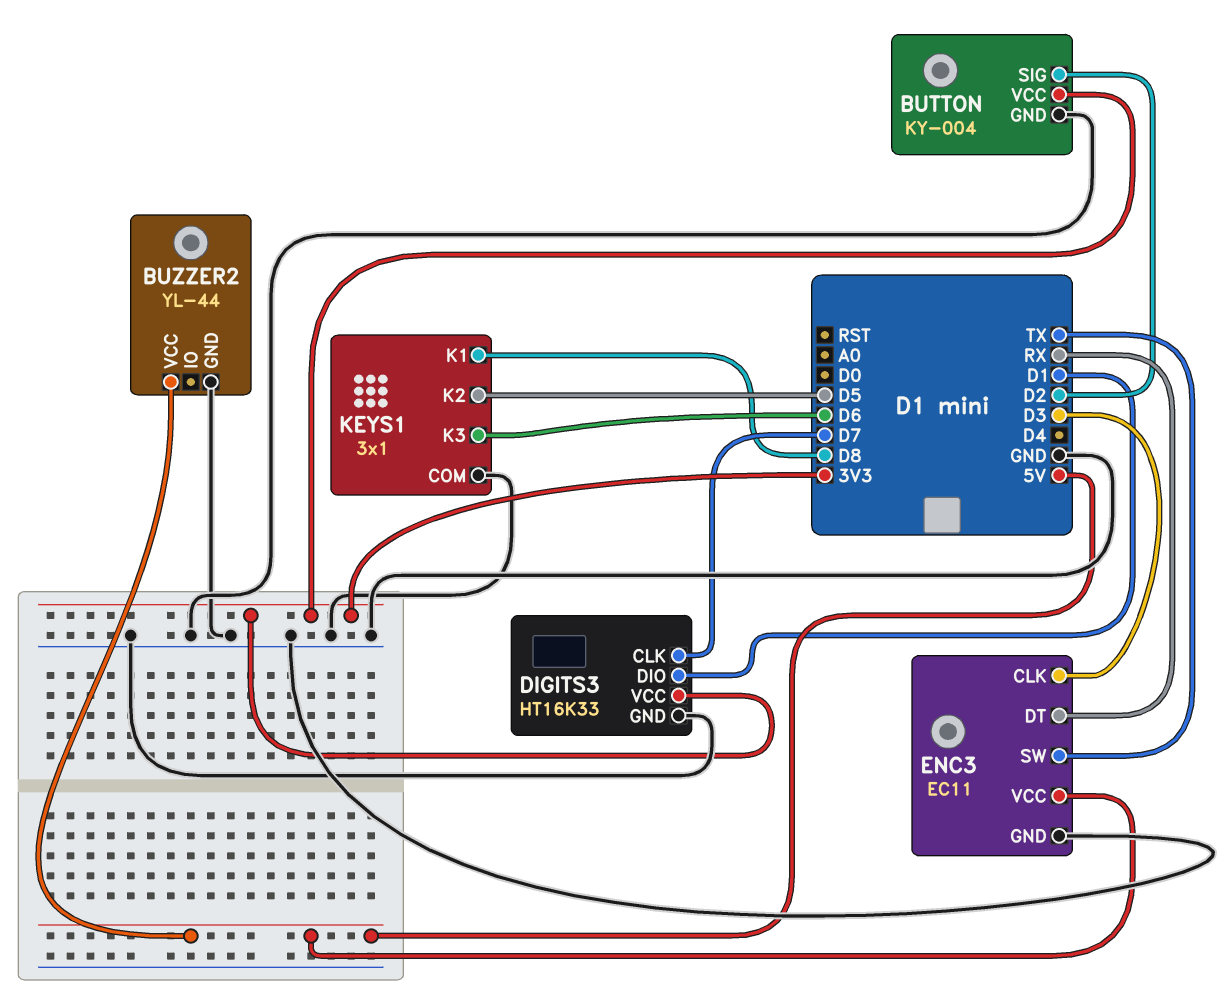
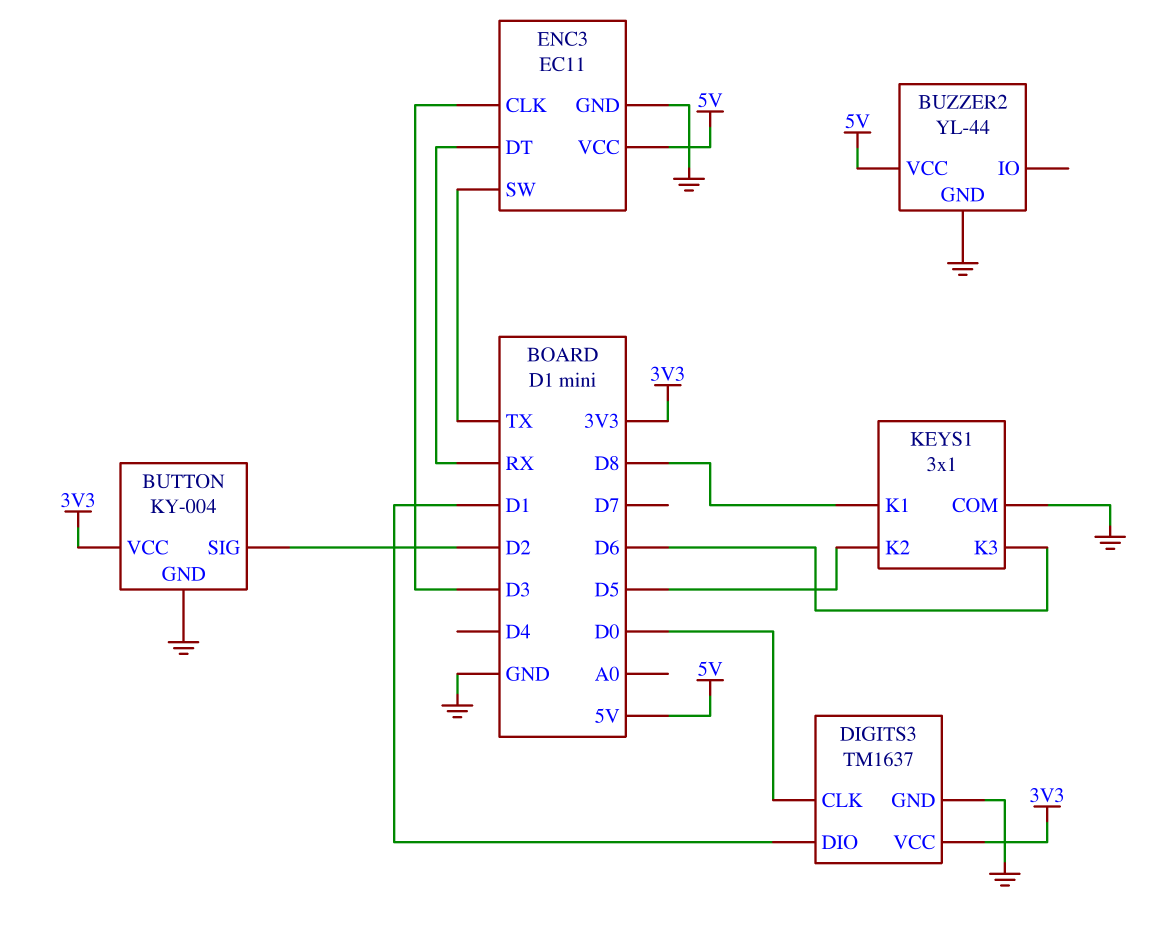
DIGITS3: HT16K33 -> TM1637
DIGITS3 pin CLK: D7 -> D0

